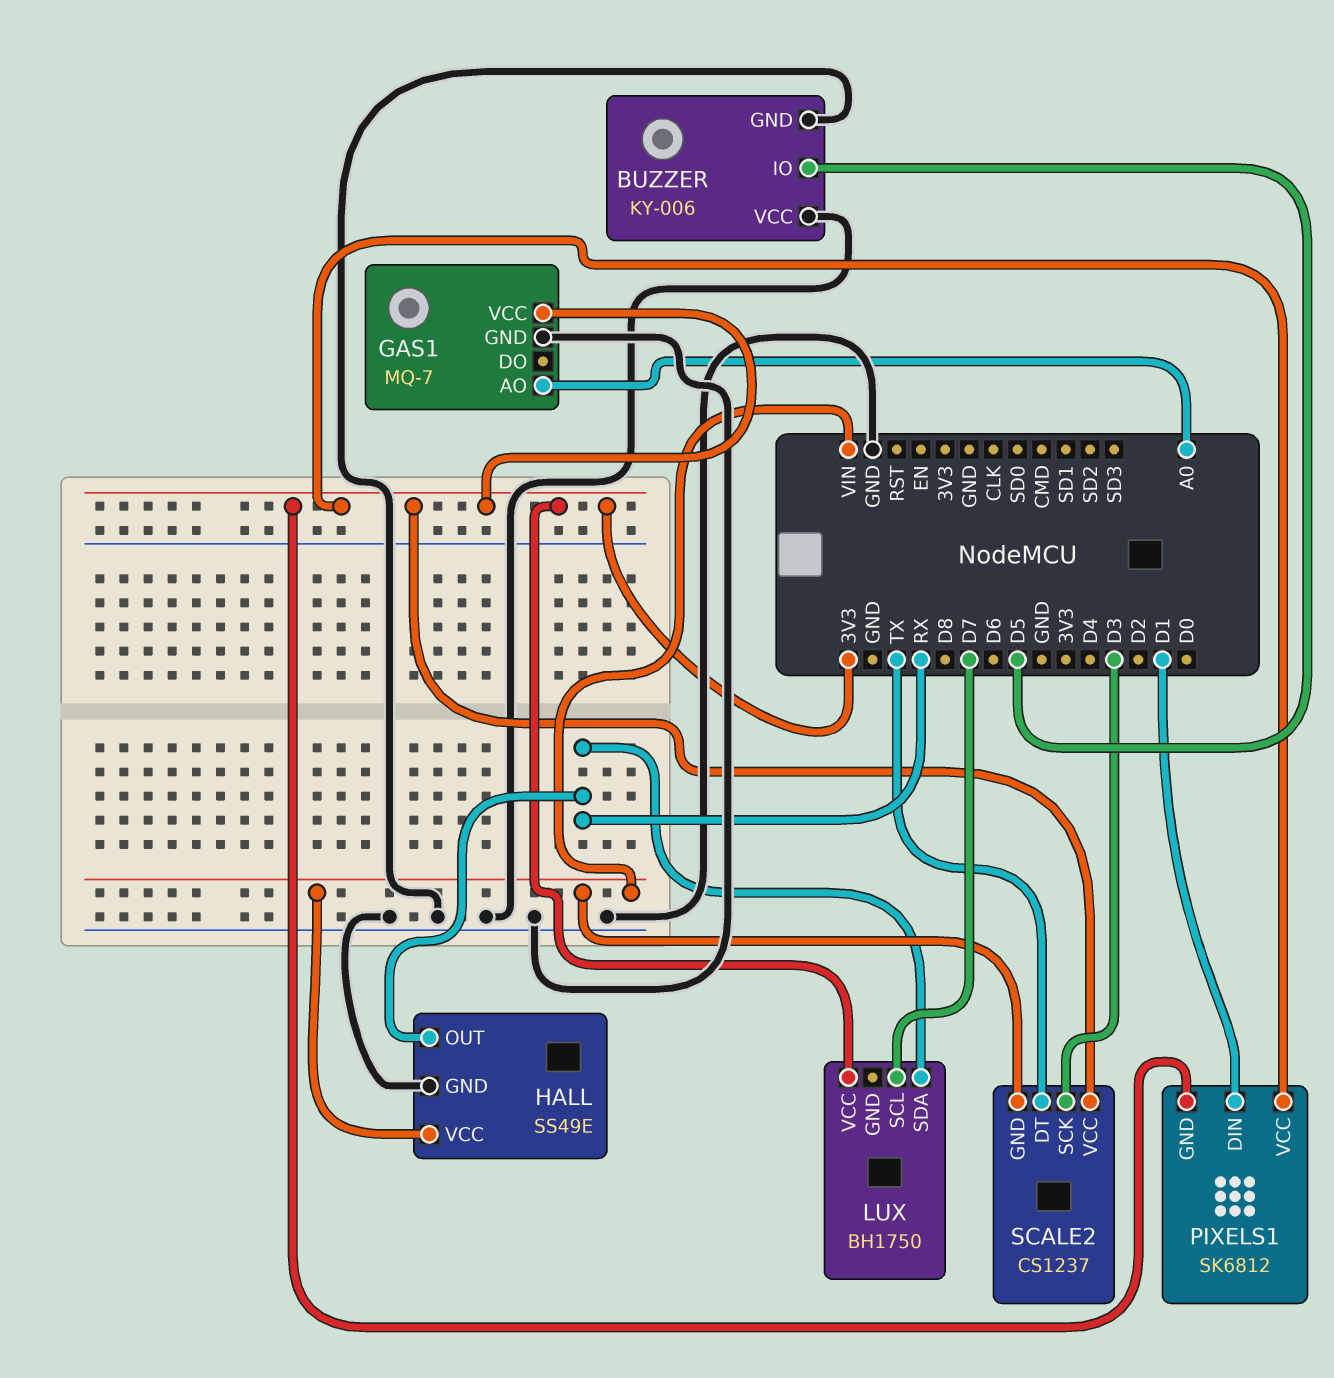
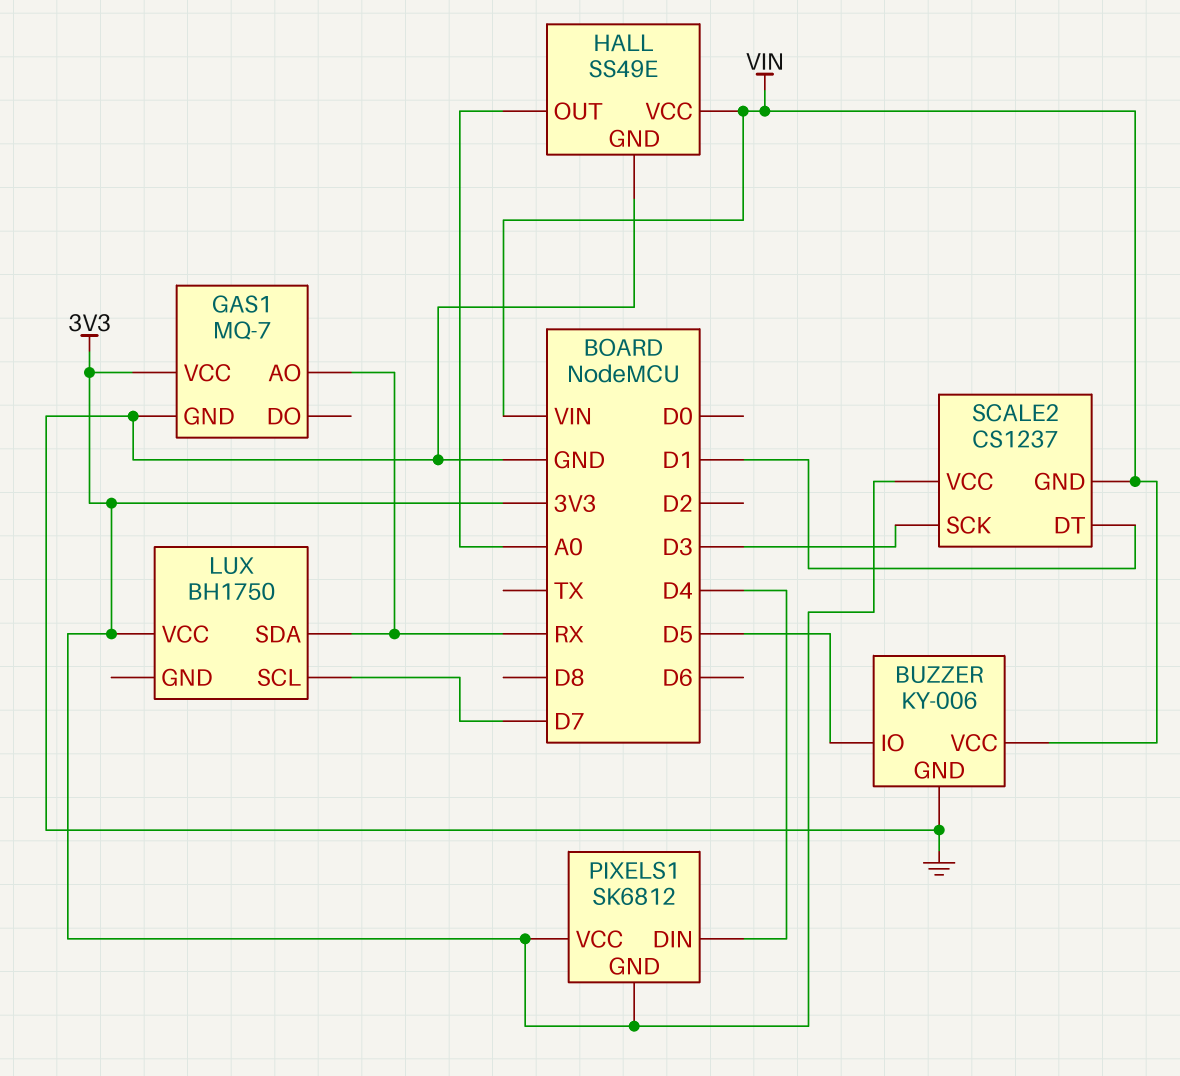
BUZZER pin VCC: GND -> VIN
GAS1 pin AO: A0 -> RX
HALL pin OUT: RX -> A0
PIXELS1 pin DIN: D1 -> D4
SCALE2 pin DT: TX -> D1

